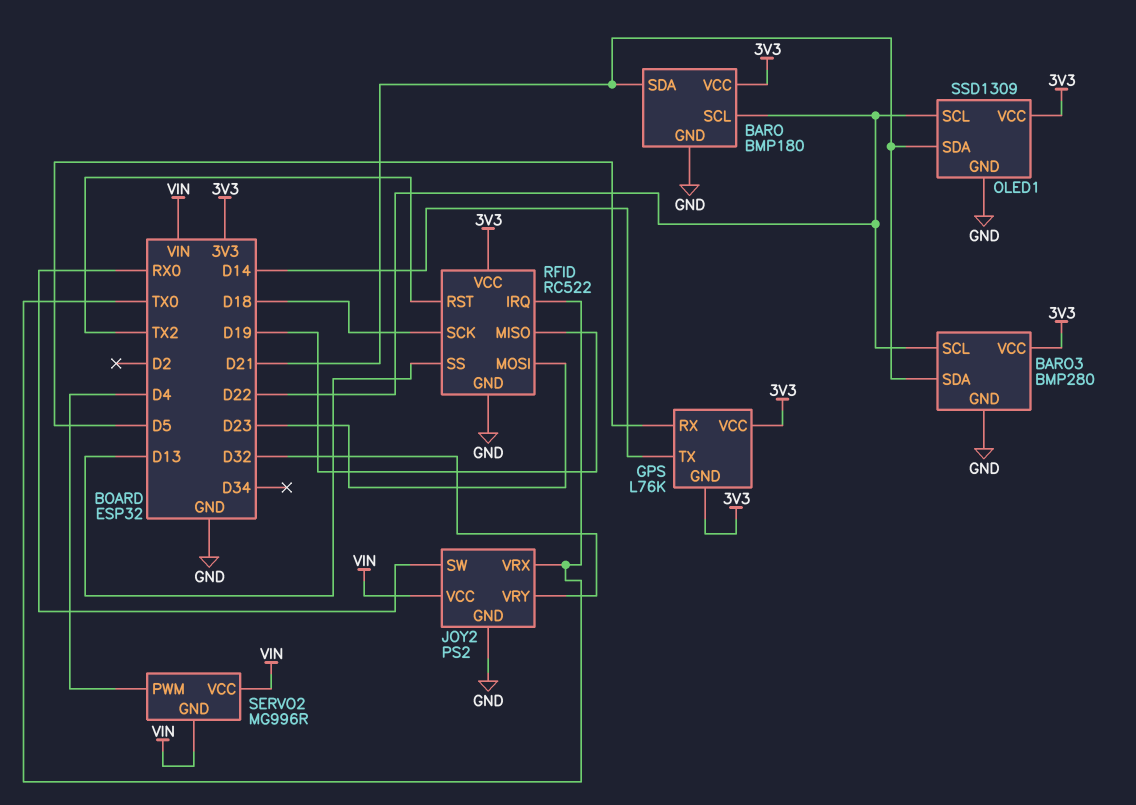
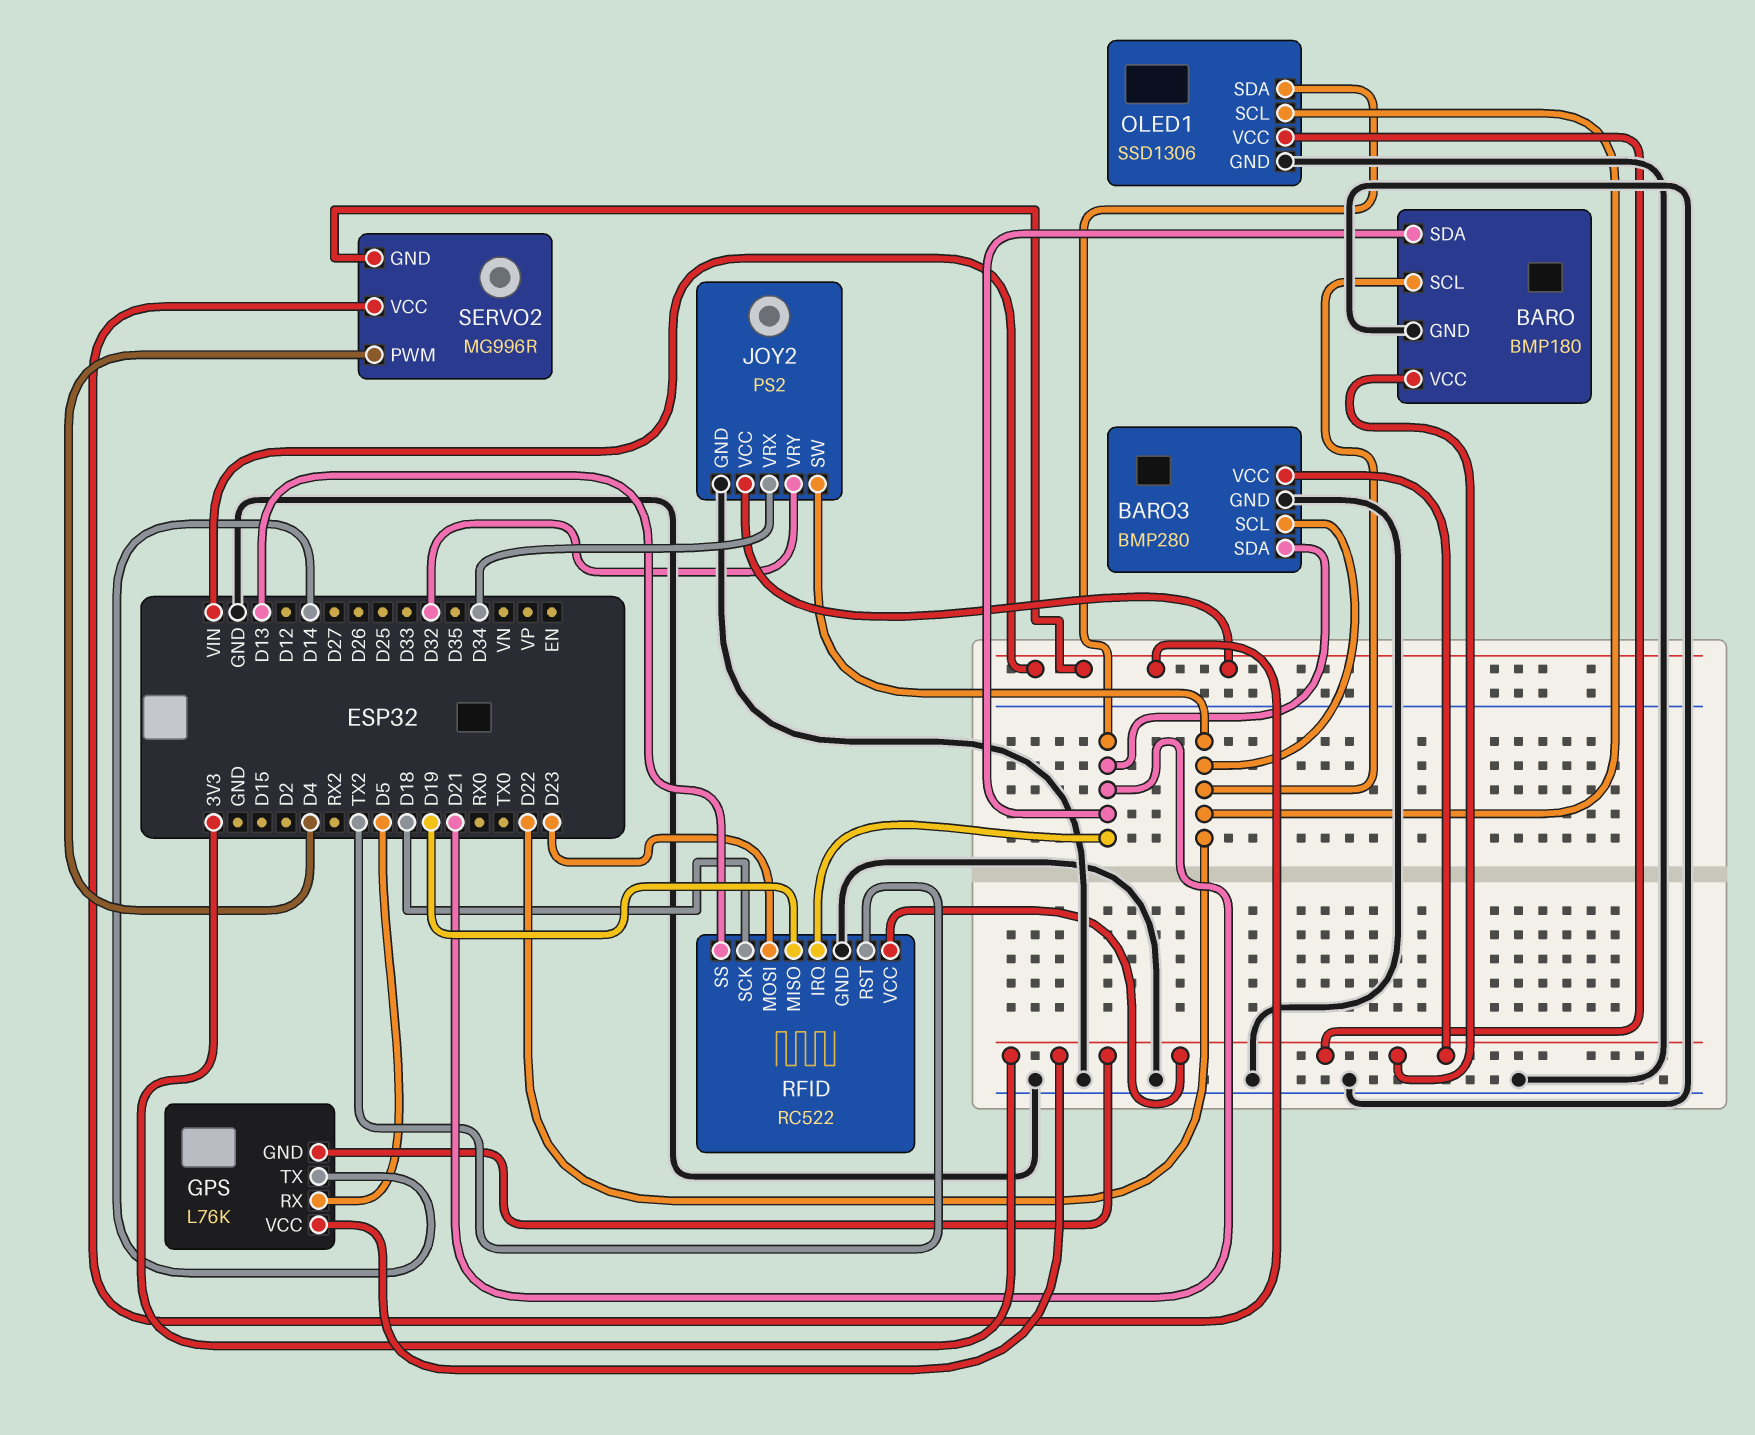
JOY2 pin SW: RX0 -> D22
JOY2 pin VRX: TX0 -> D34
OLED1: SSD1309 -> SSD1306
RFID pin IRQ: TX0 -> D21

